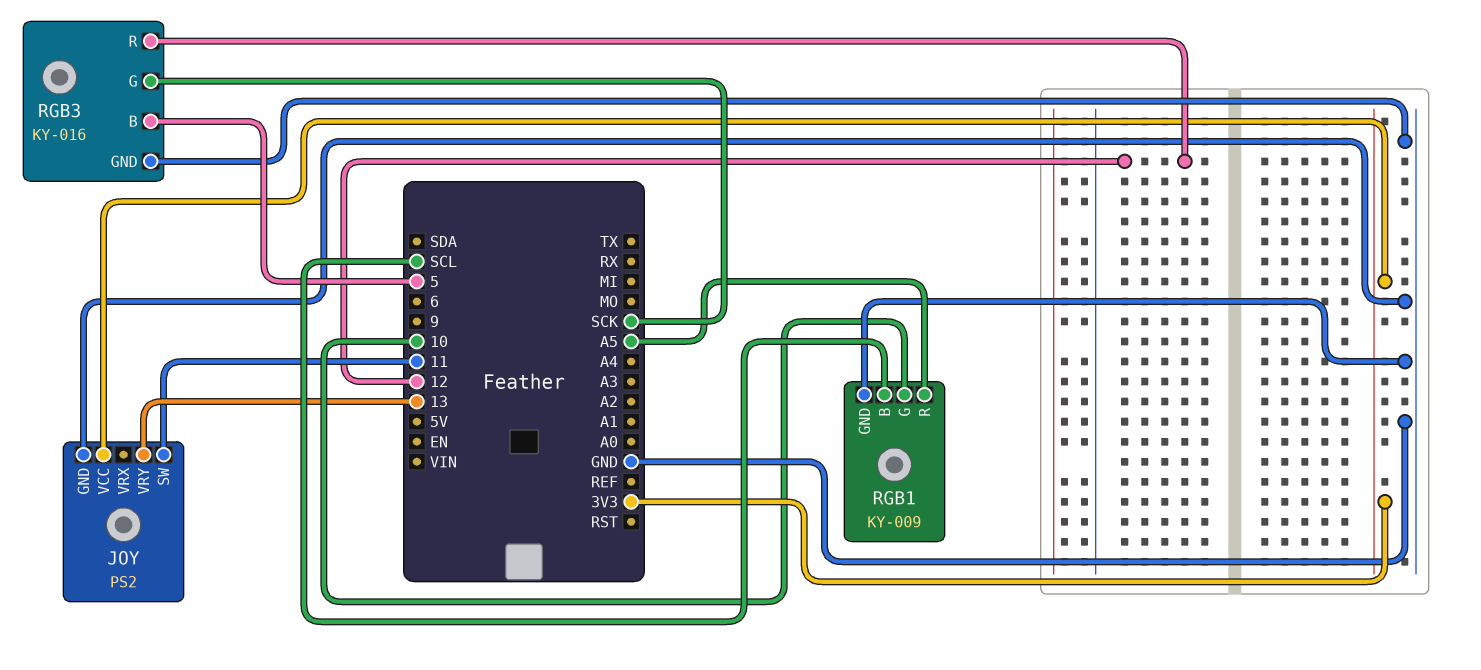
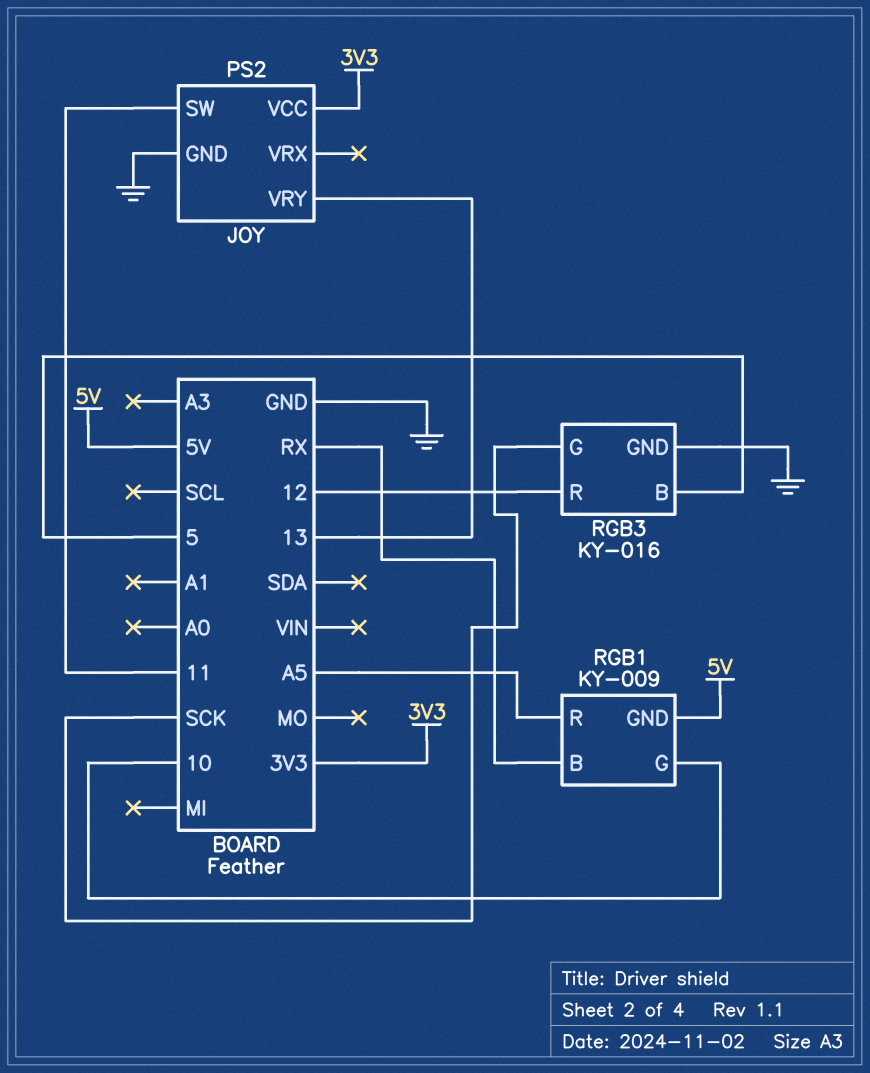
RGB1 pin B: SCL -> RX
RGB1 pin GND: GND -> 5V

